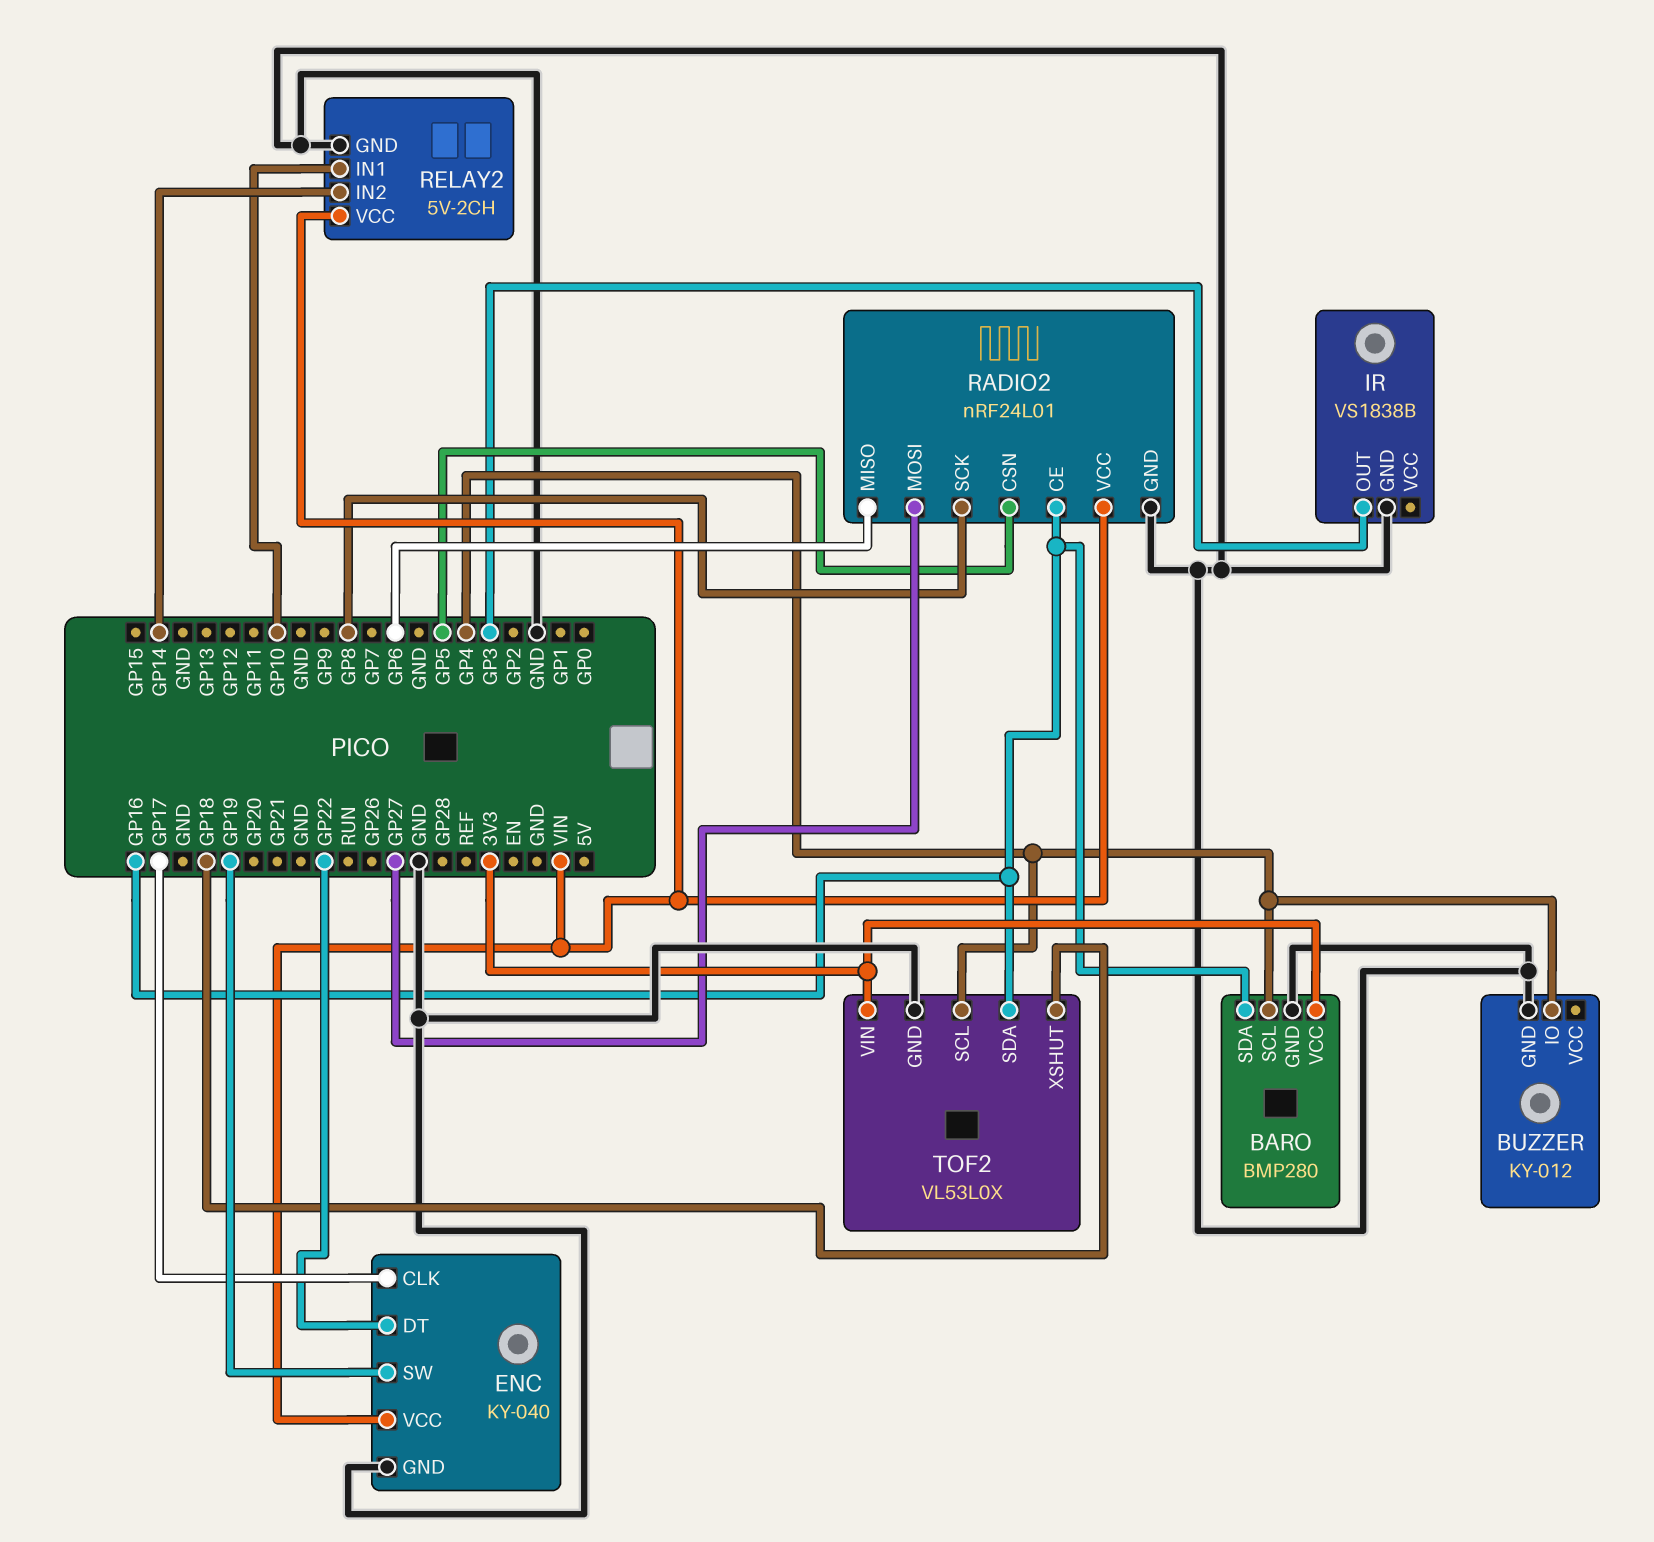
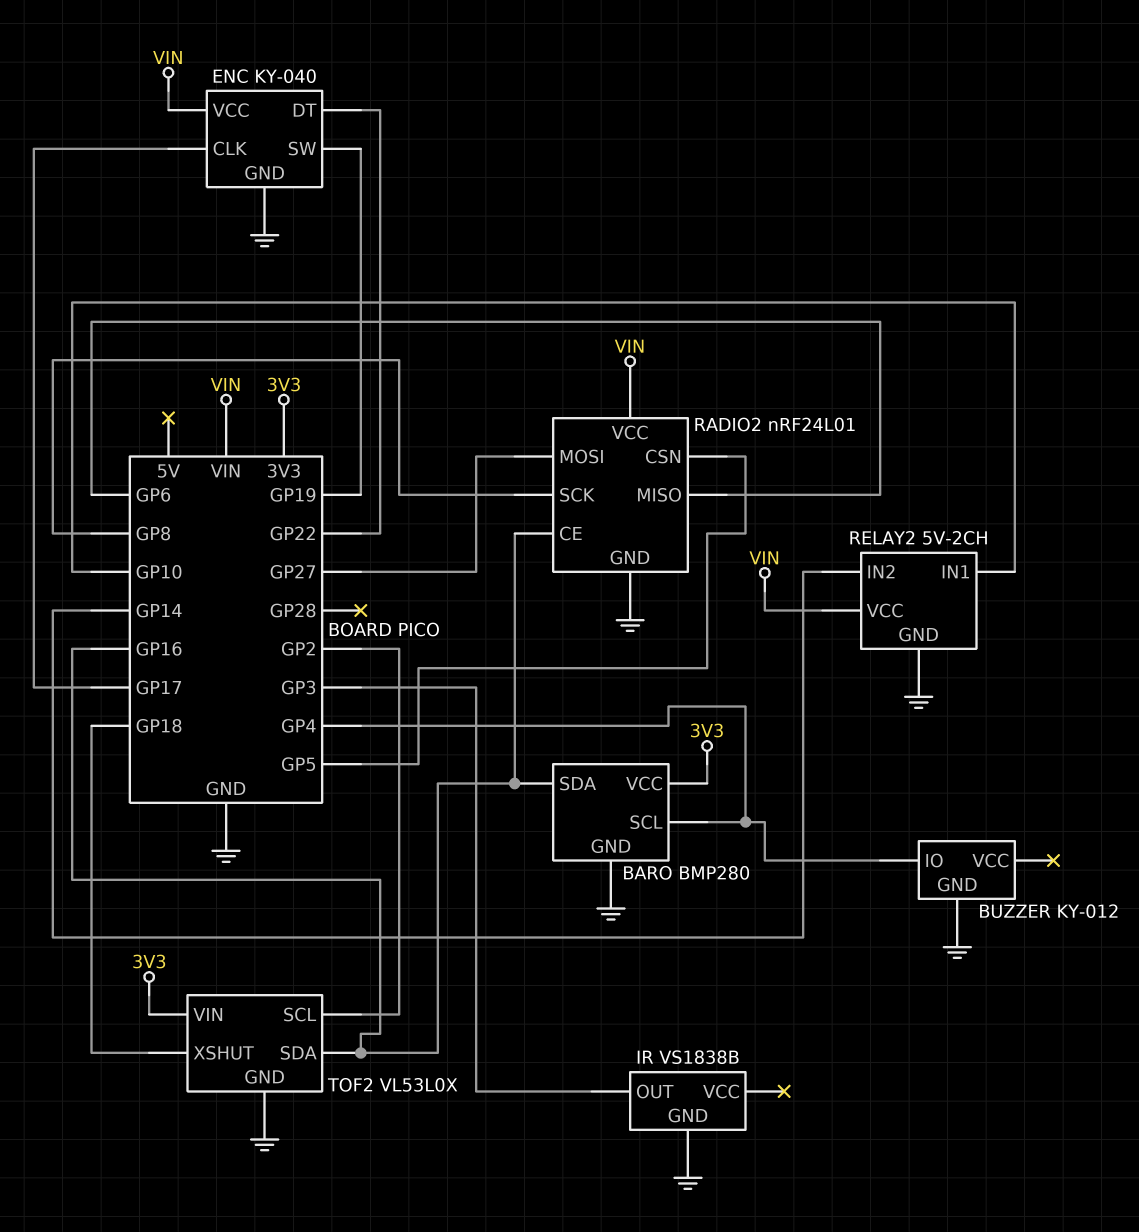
TOF2 pin SCL: GP4 -> GP2

